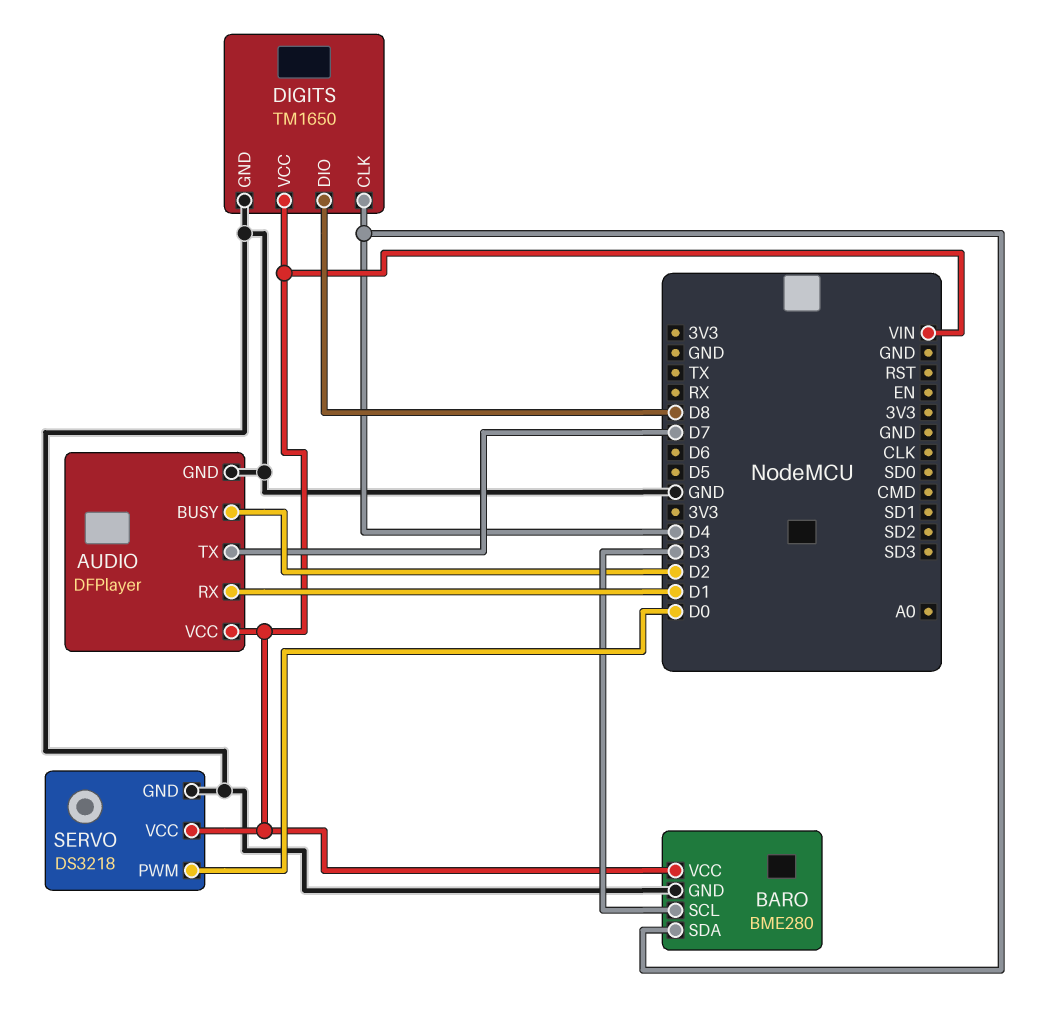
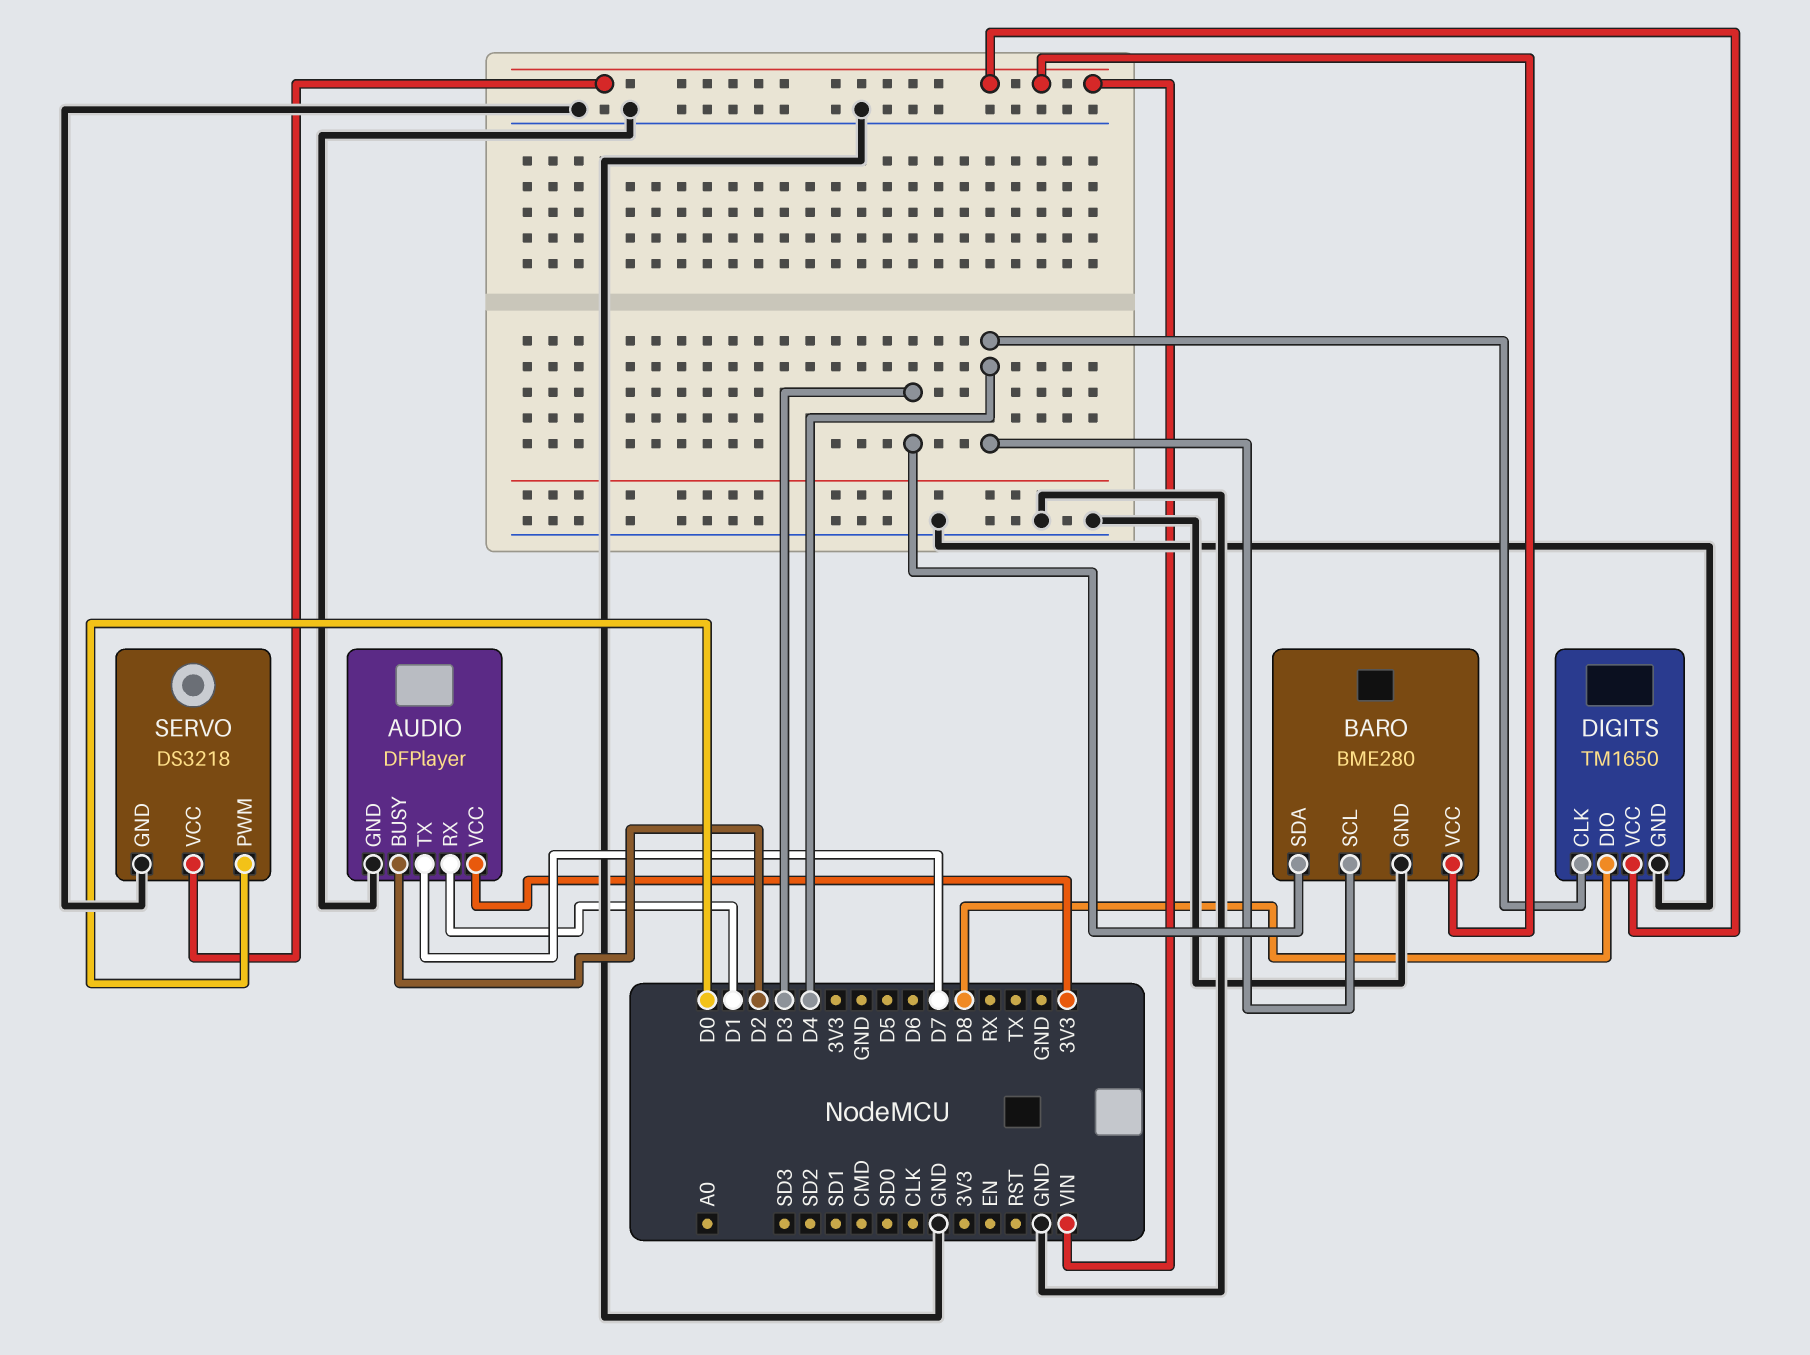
AUDIO pin VCC: VIN -> 3V3
BARO pin SCL: D3 -> D4
BARO pin SDA: D4 -> D3

